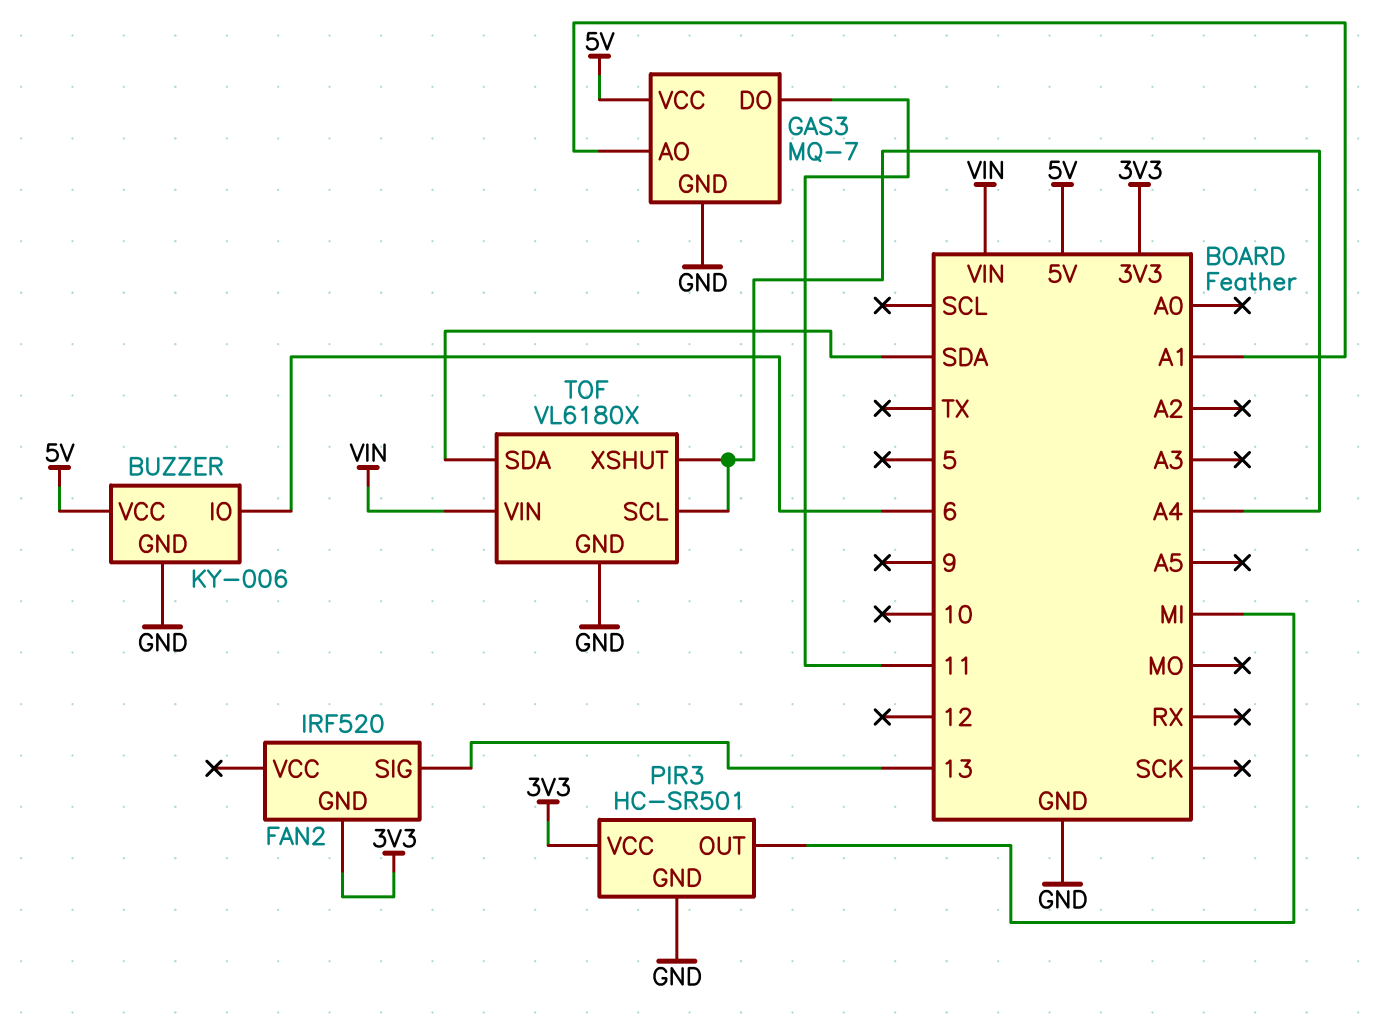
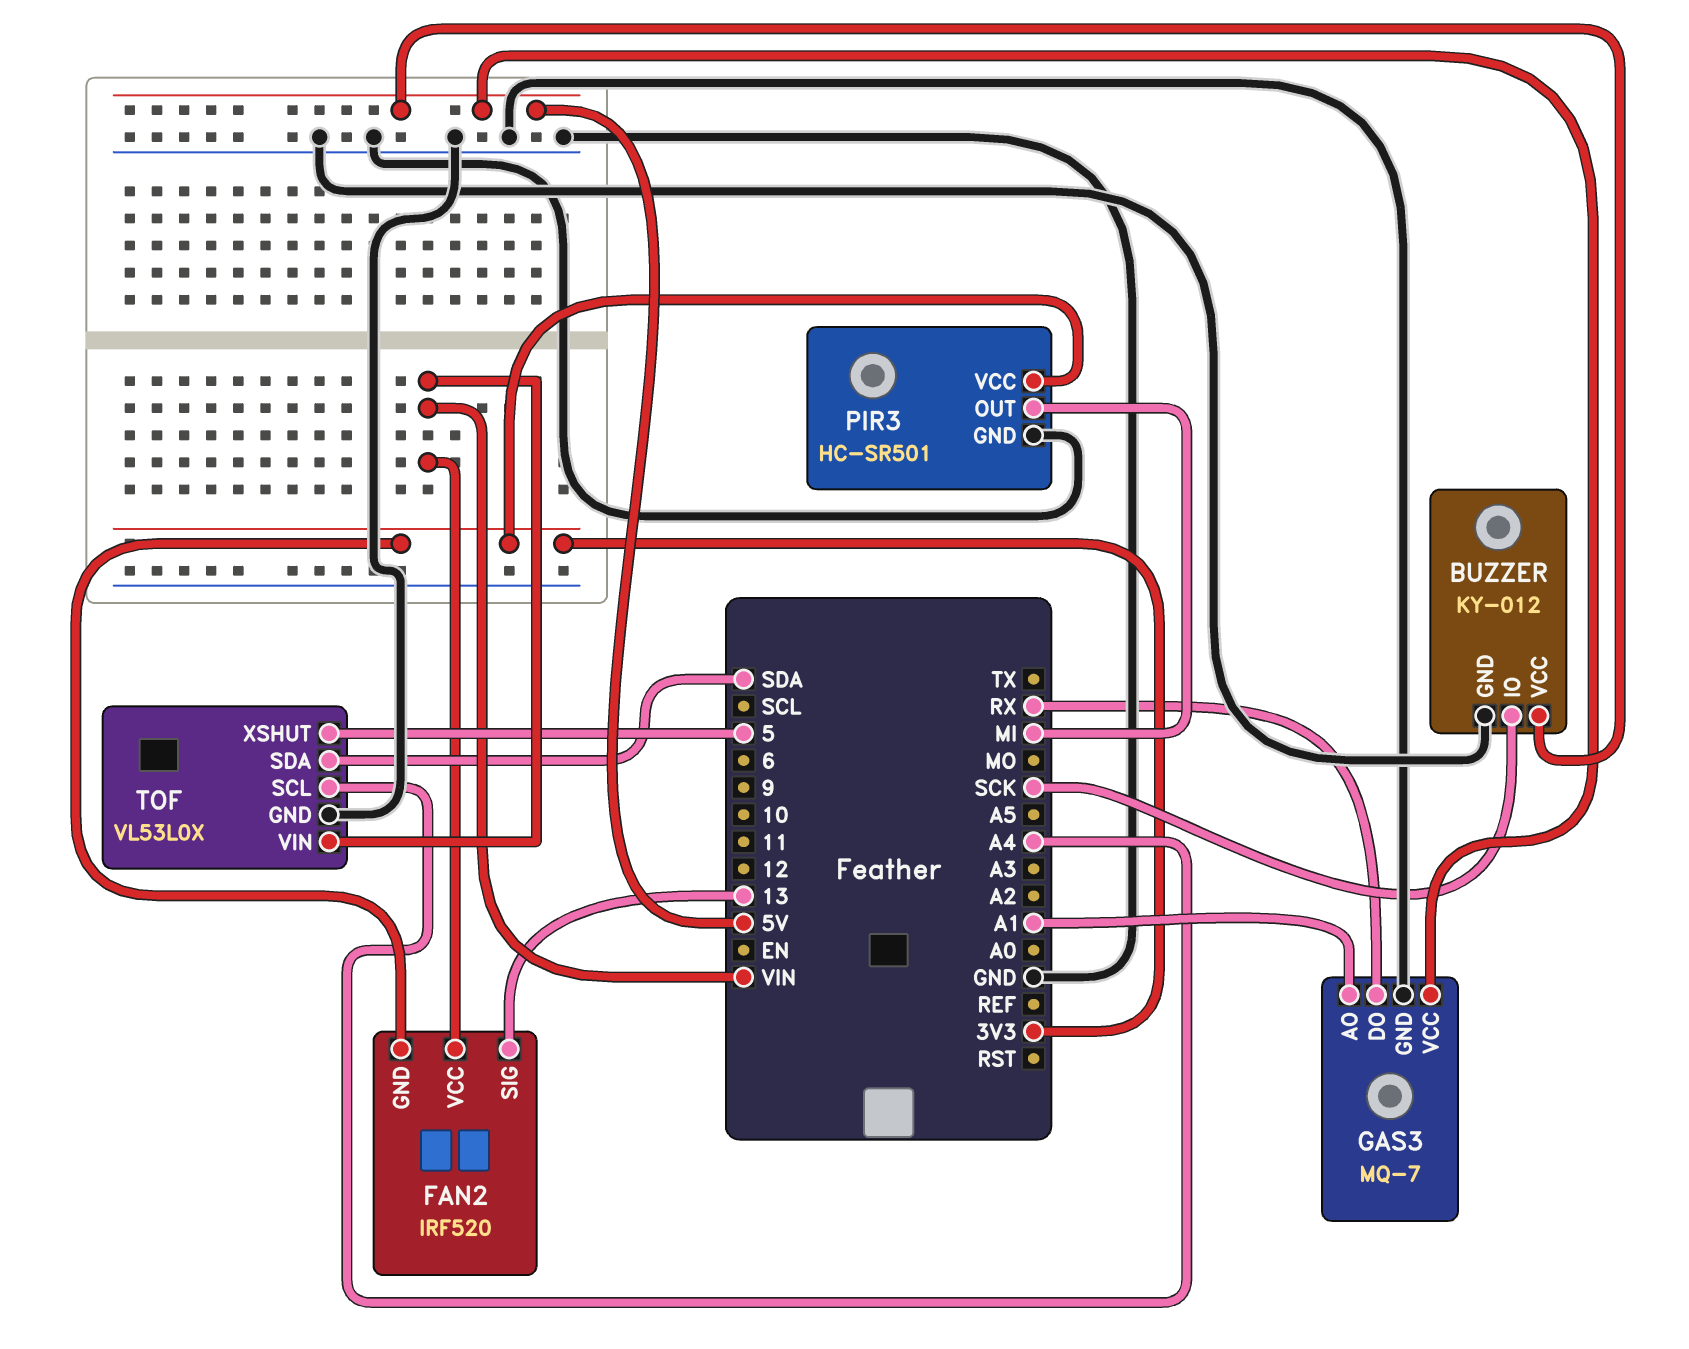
BUZZER: KY-006 -> KY-012
BUZZER pin IO: 6 -> SCK
FAN2 pin VCC: none -> VIN
GAS3 pin DO: 11 -> RX
TOF: VL6180X -> VL53L0X
TOF pin XSHUT: A4 -> 5

